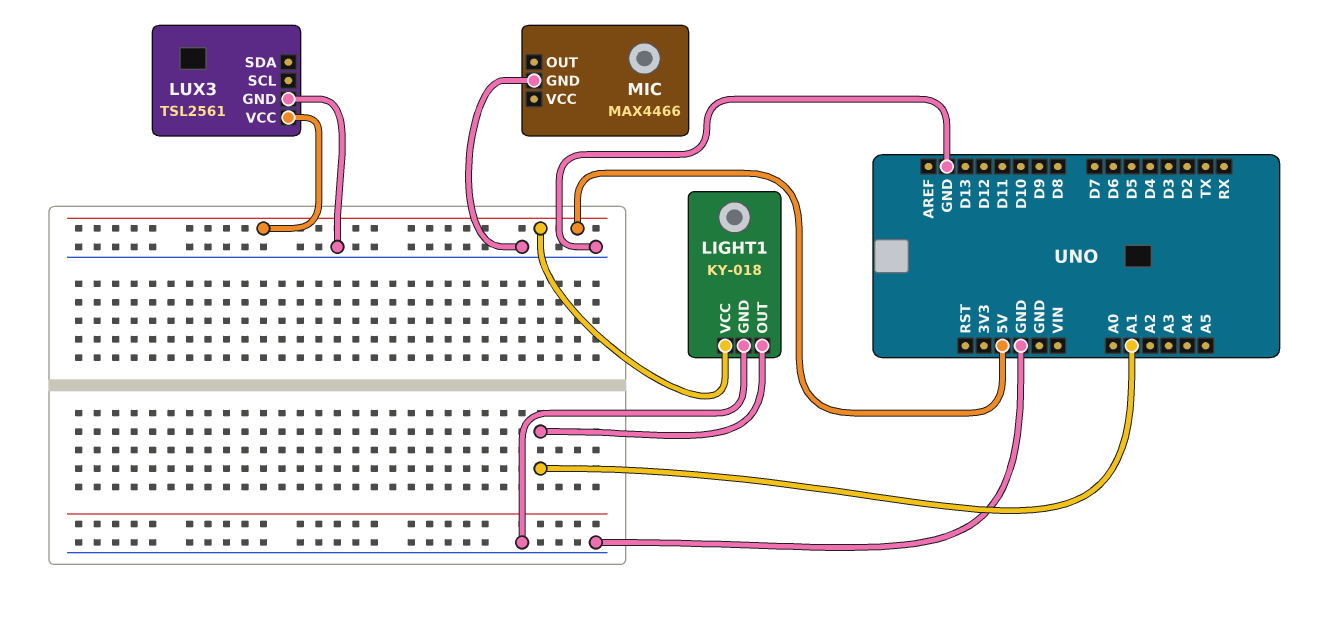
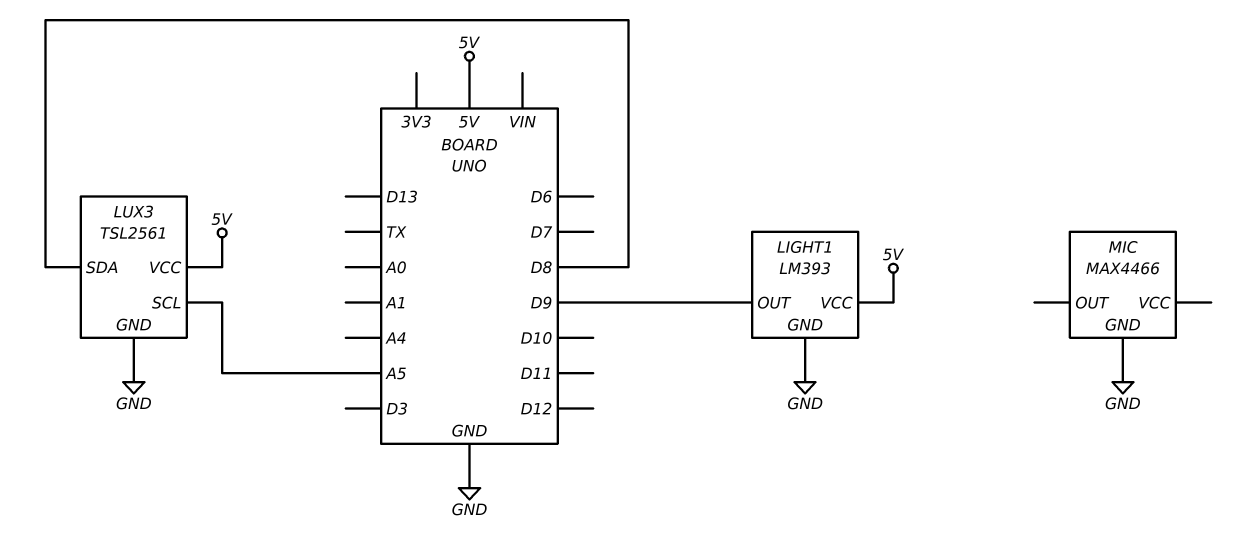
LIGHT1: KY-018 -> LM393
LIGHT1 pin OUT: A1 -> D9
LUX3 pin SCL: none -> A5
LUX3 pin SDA: none -> D8

